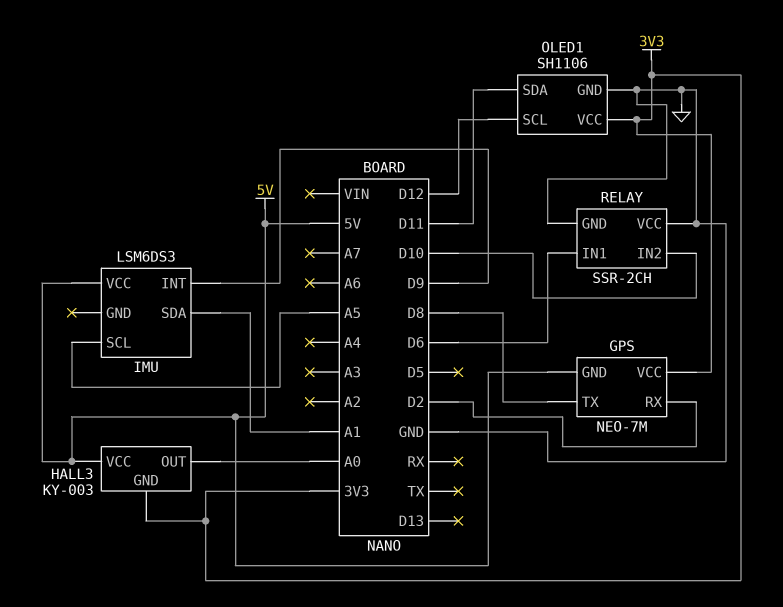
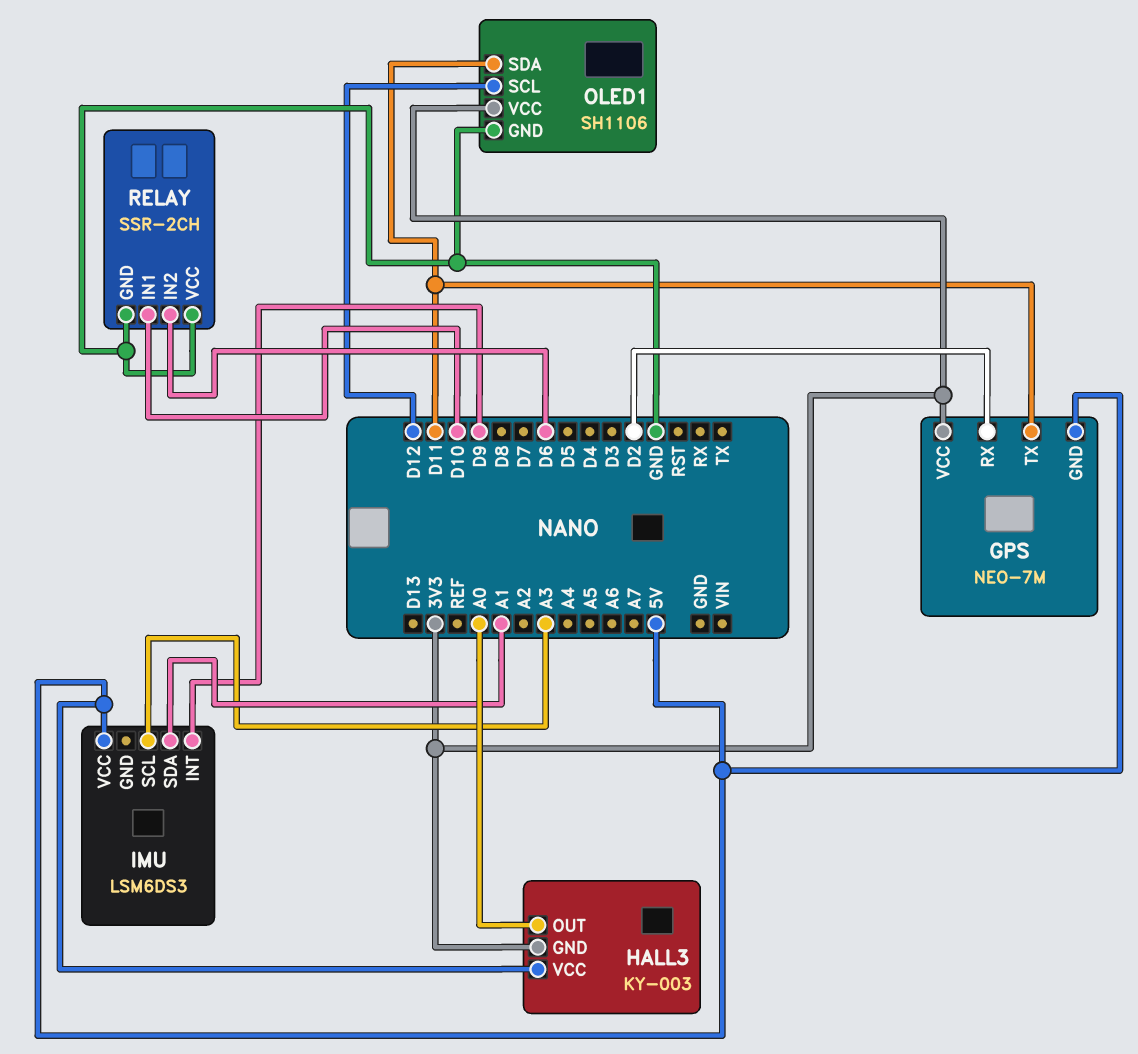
GPS pin TX: D8 -> D11
IMU pin SCL: A5 -> A3
RELAY pin IN1: D6 -> D10
RELAY pin IN2: D10 -> D6

